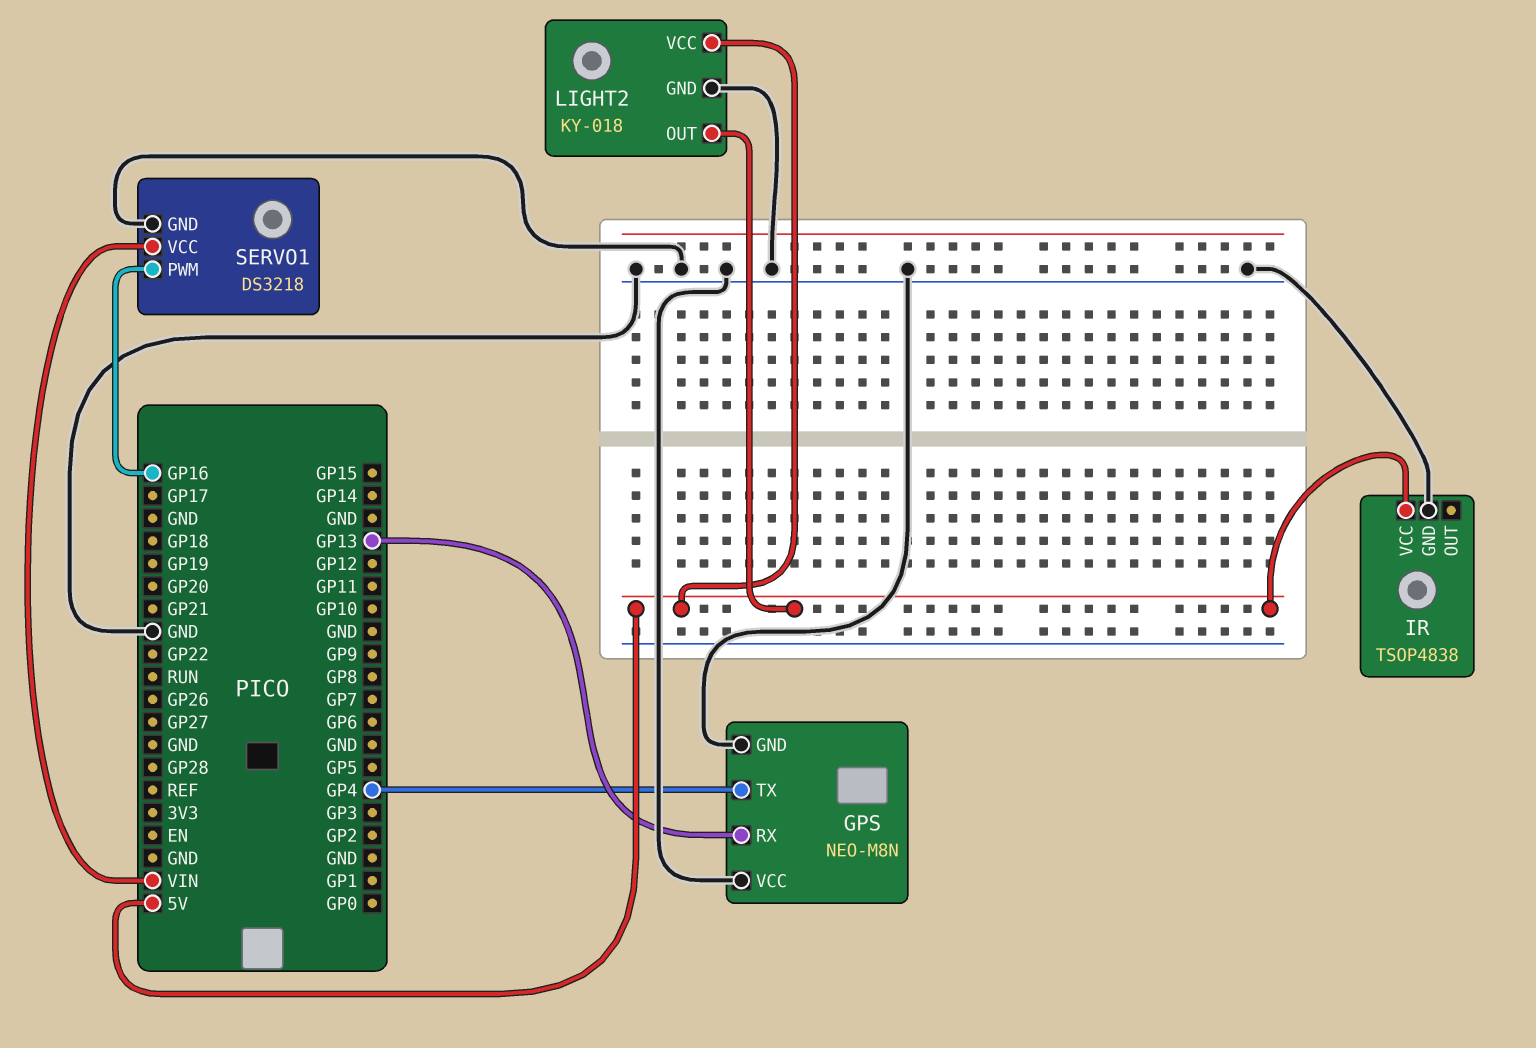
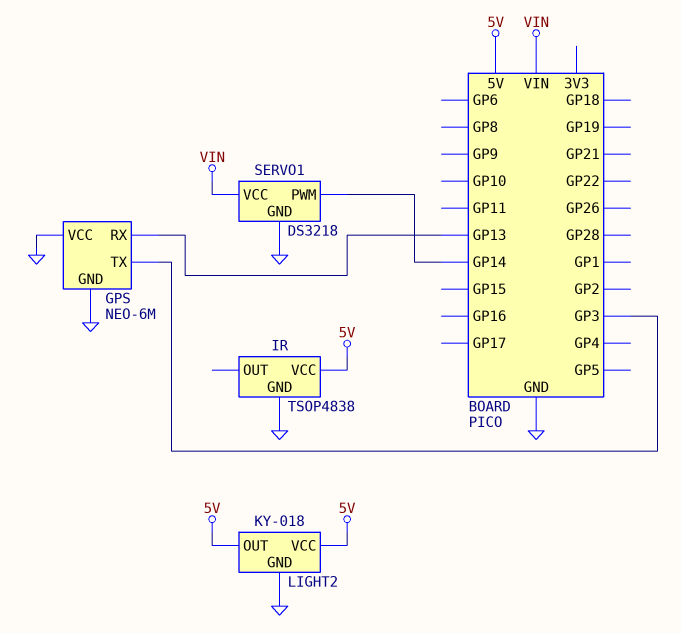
GPS: NEO-M8N -> NEO-6M
GPS pin TX: GP4 -> GP3
SERVO1 pin PWM: GP16 -> GP14

